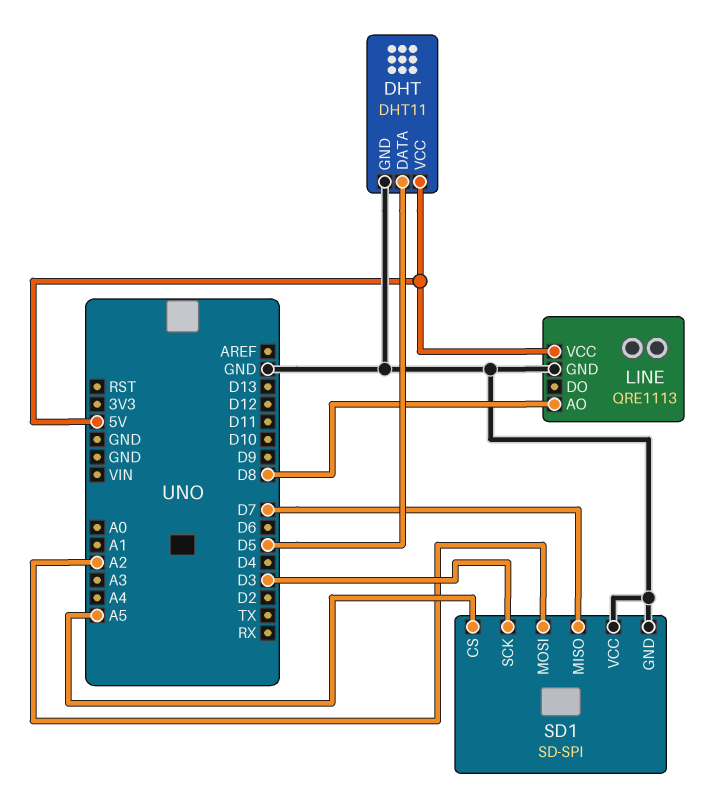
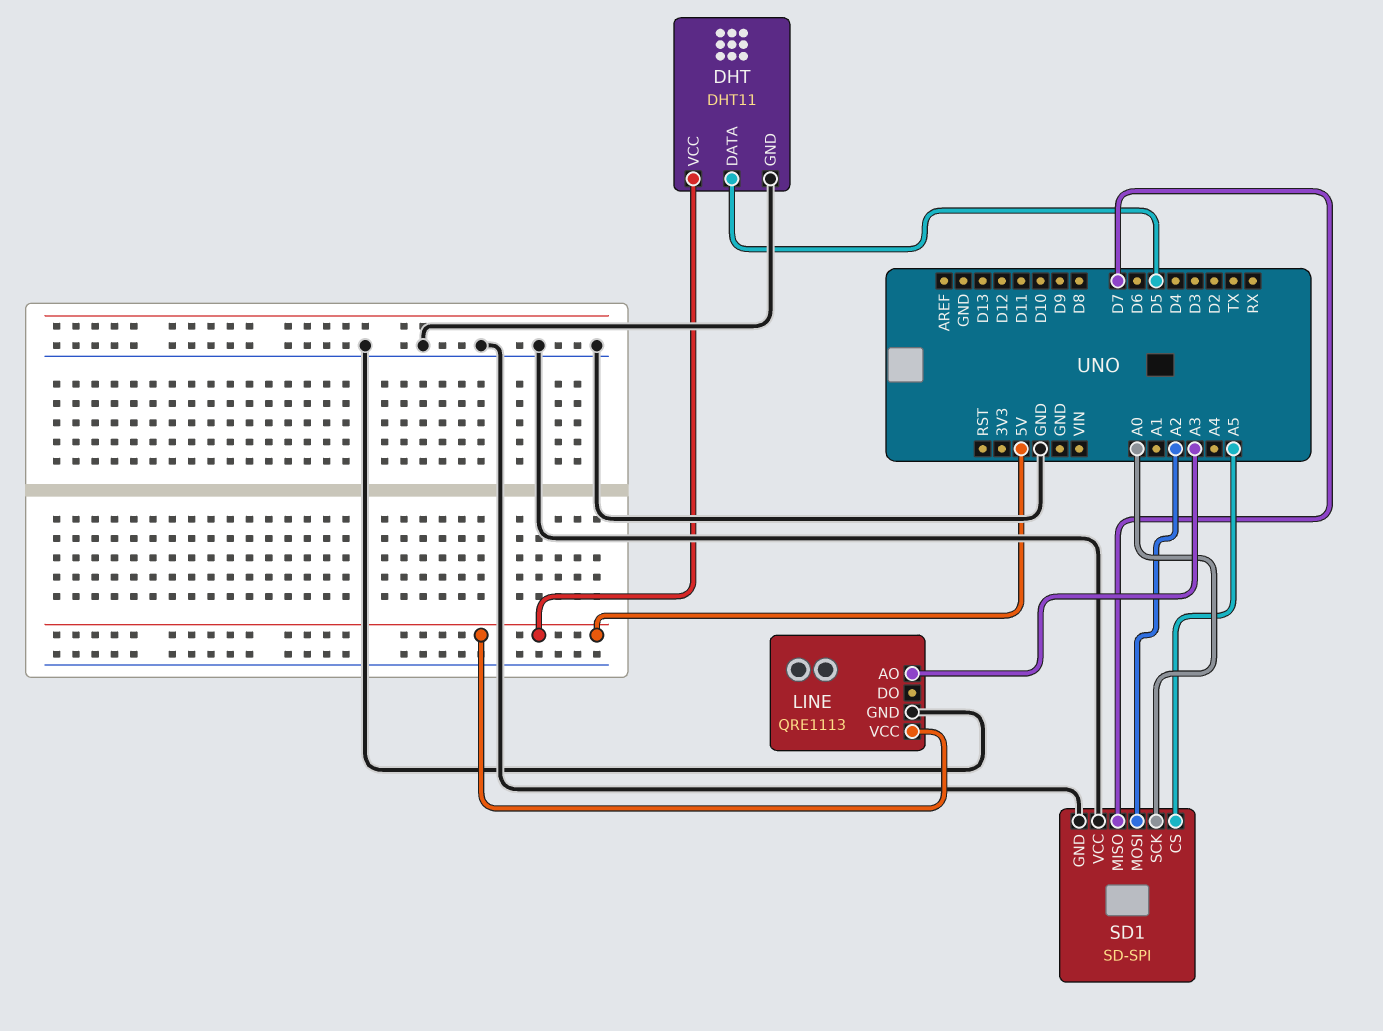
LINE pin AO: D8 -> A3
SD1 pin SCK: D3 -> A0

